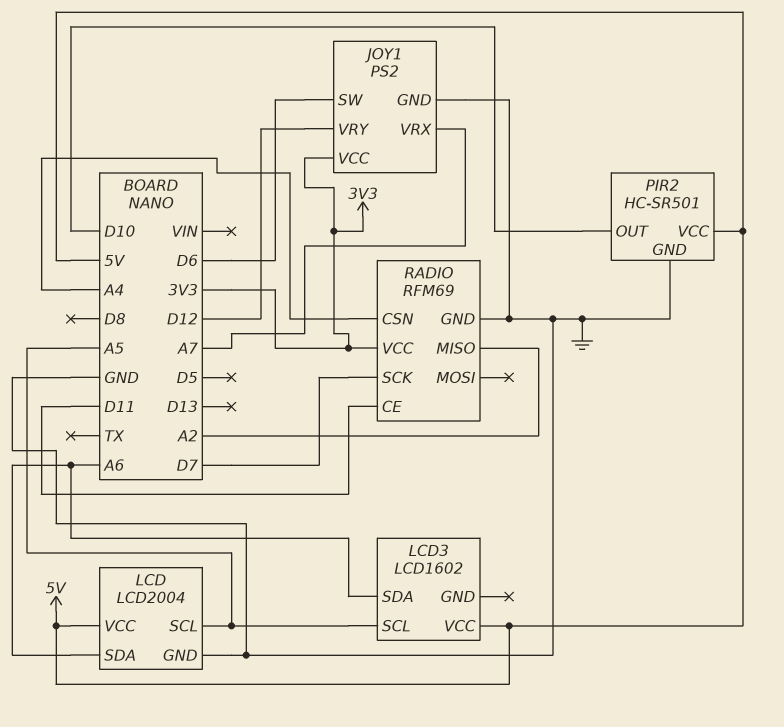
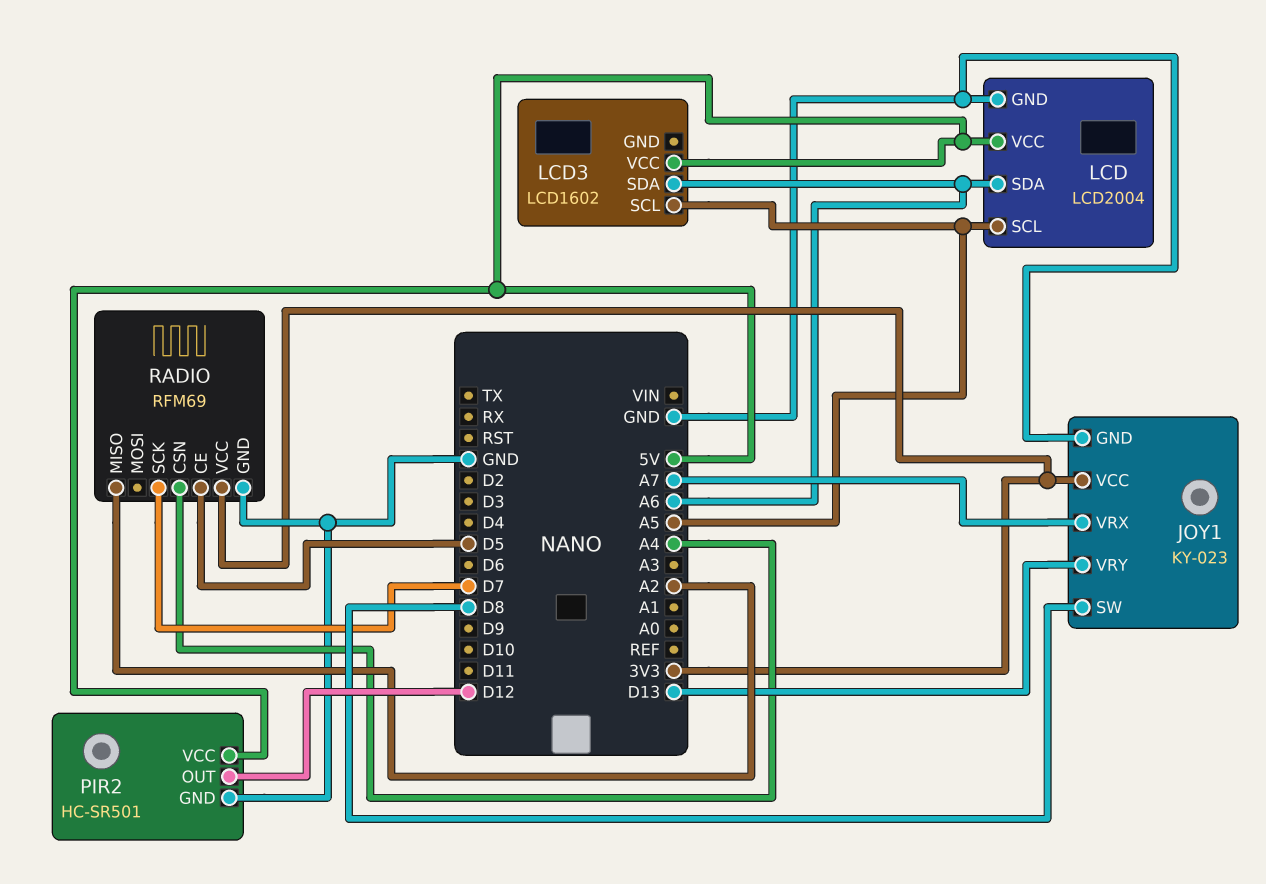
JOY1: PS2 -> KY-023
JOY1 pin SW: D6 -> D8
JOY1 pin VRY: D12 -> D13
PIR2 pin OUT: D10 -> D12
RADIO pin CE: D11 -> D5

